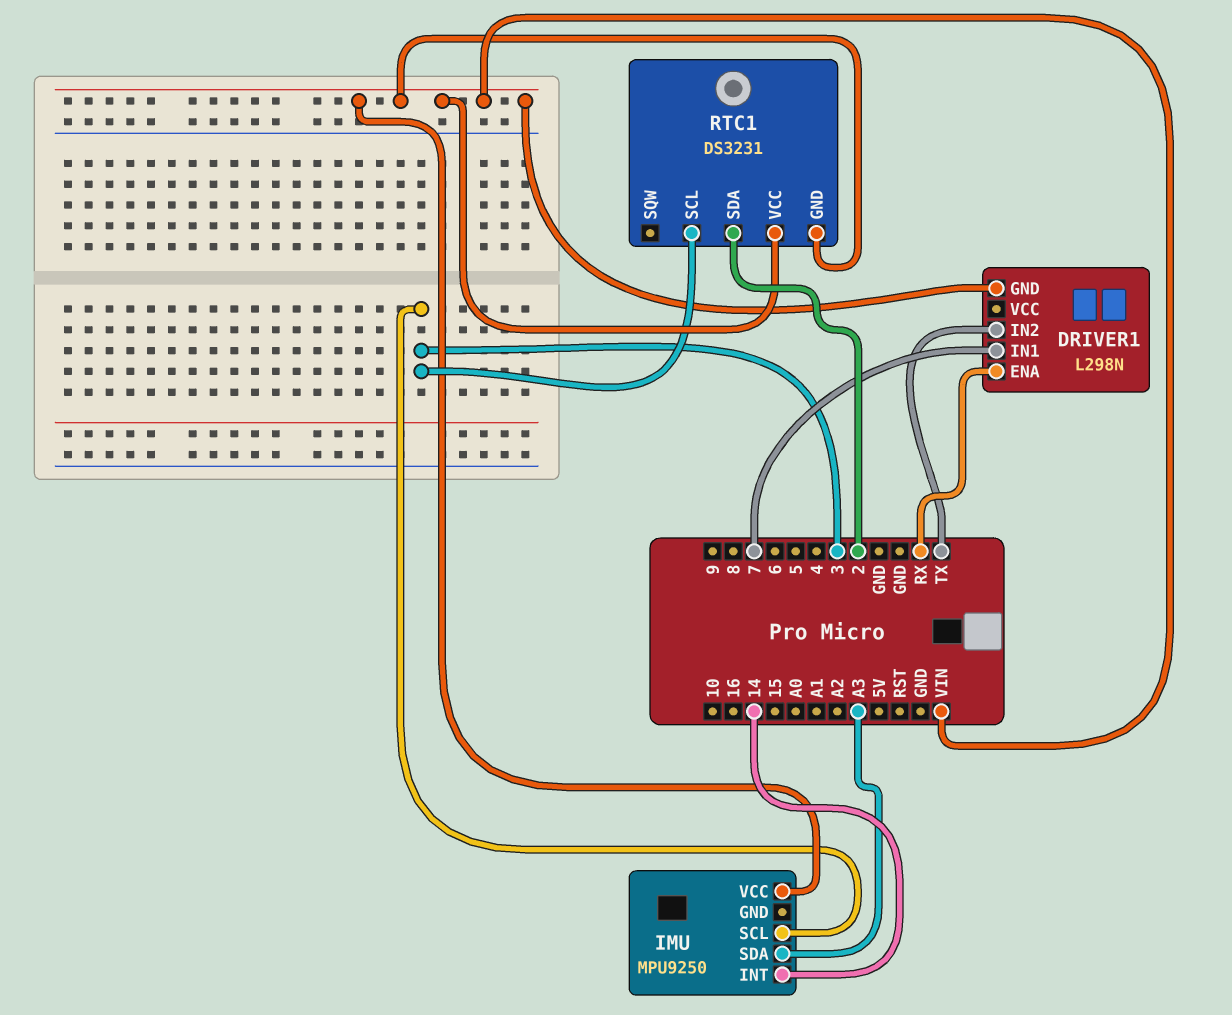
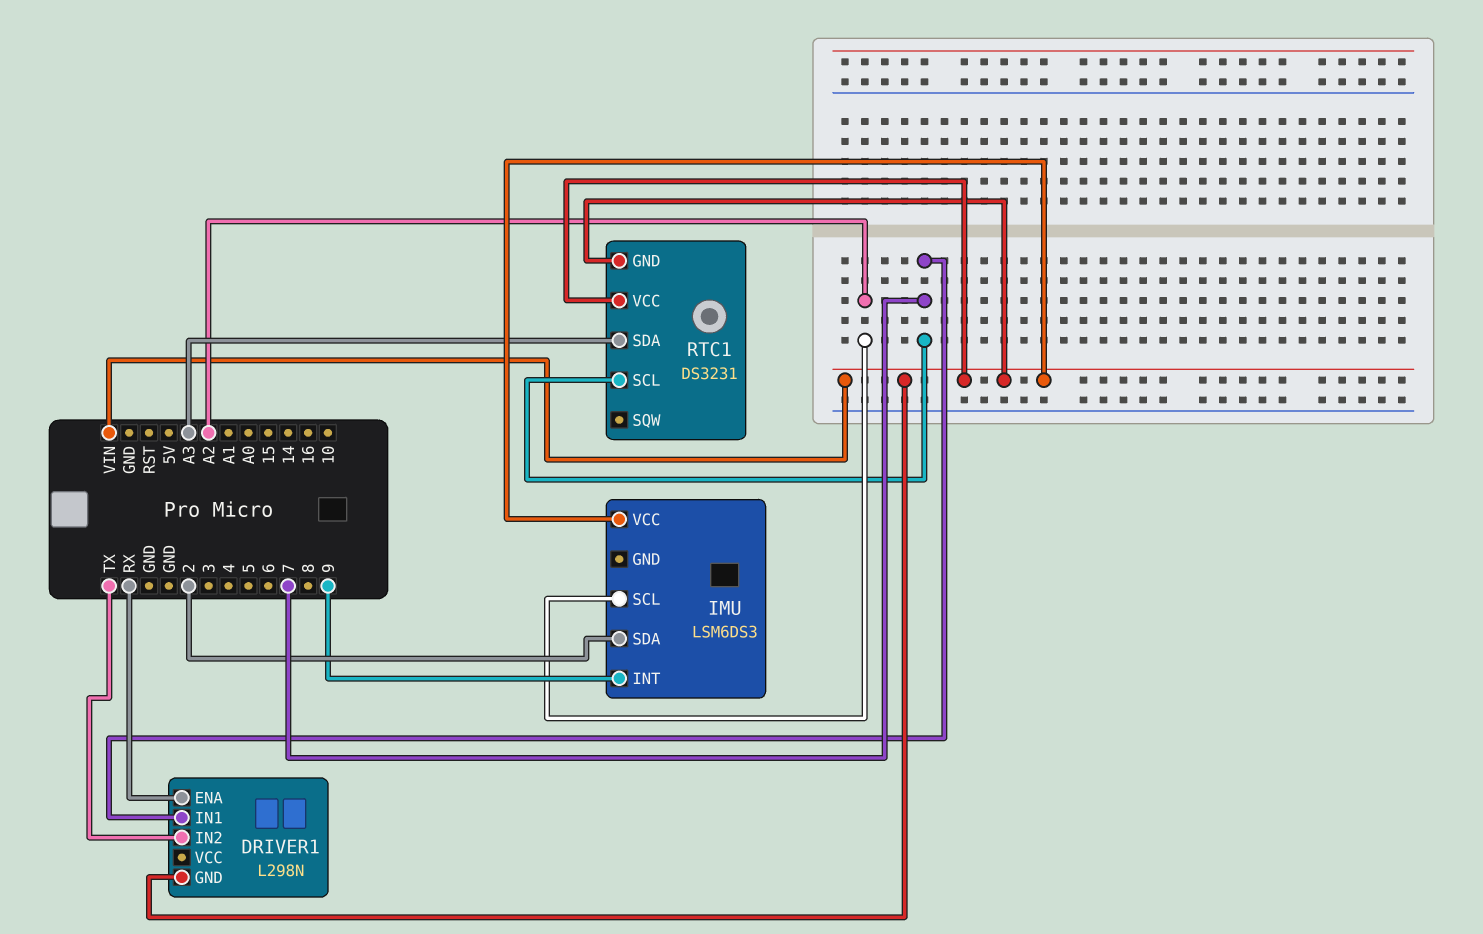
IMU: MPU9250 -> LSM6DS3
IMU pin INT: 14 -> 9
IMU pin SCL: 3 -> A2
IMU pin SDA: A3 -> 2
RTC1 pin SCL: 3 -> 7
RTC1 pin SDA: 2 -> A3

